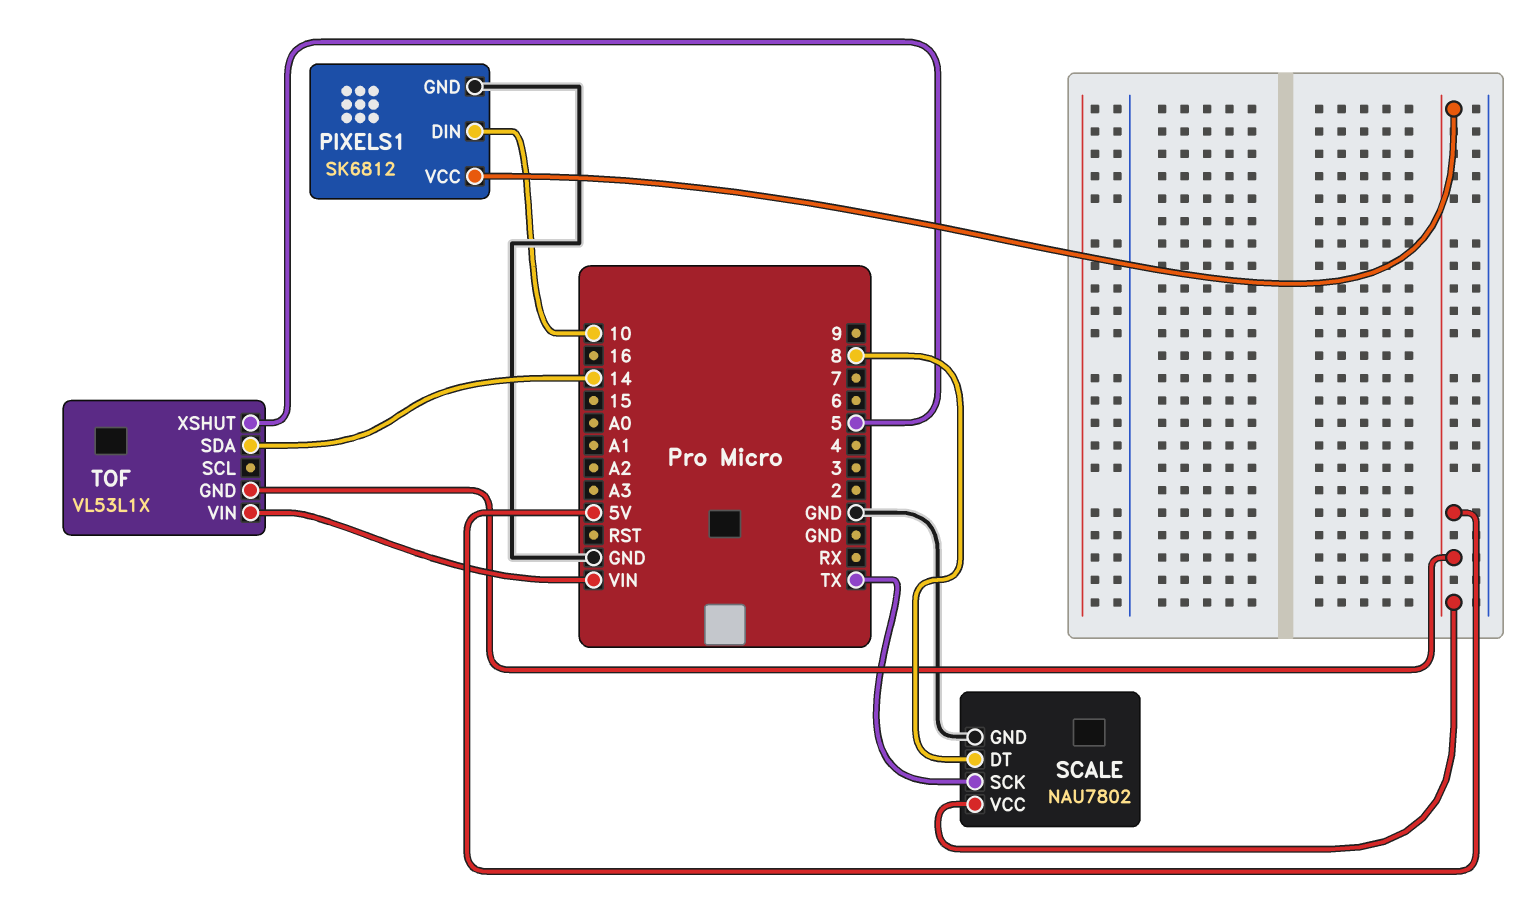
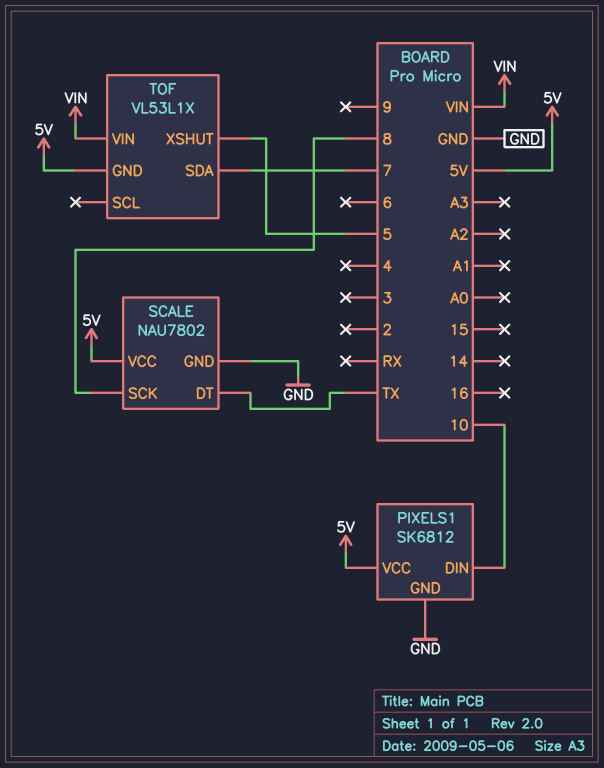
SCALE pin DT: 8 -> TX
SCALE pin SCK: TX -> 8
TOF pin SDA: 14 -> 7

